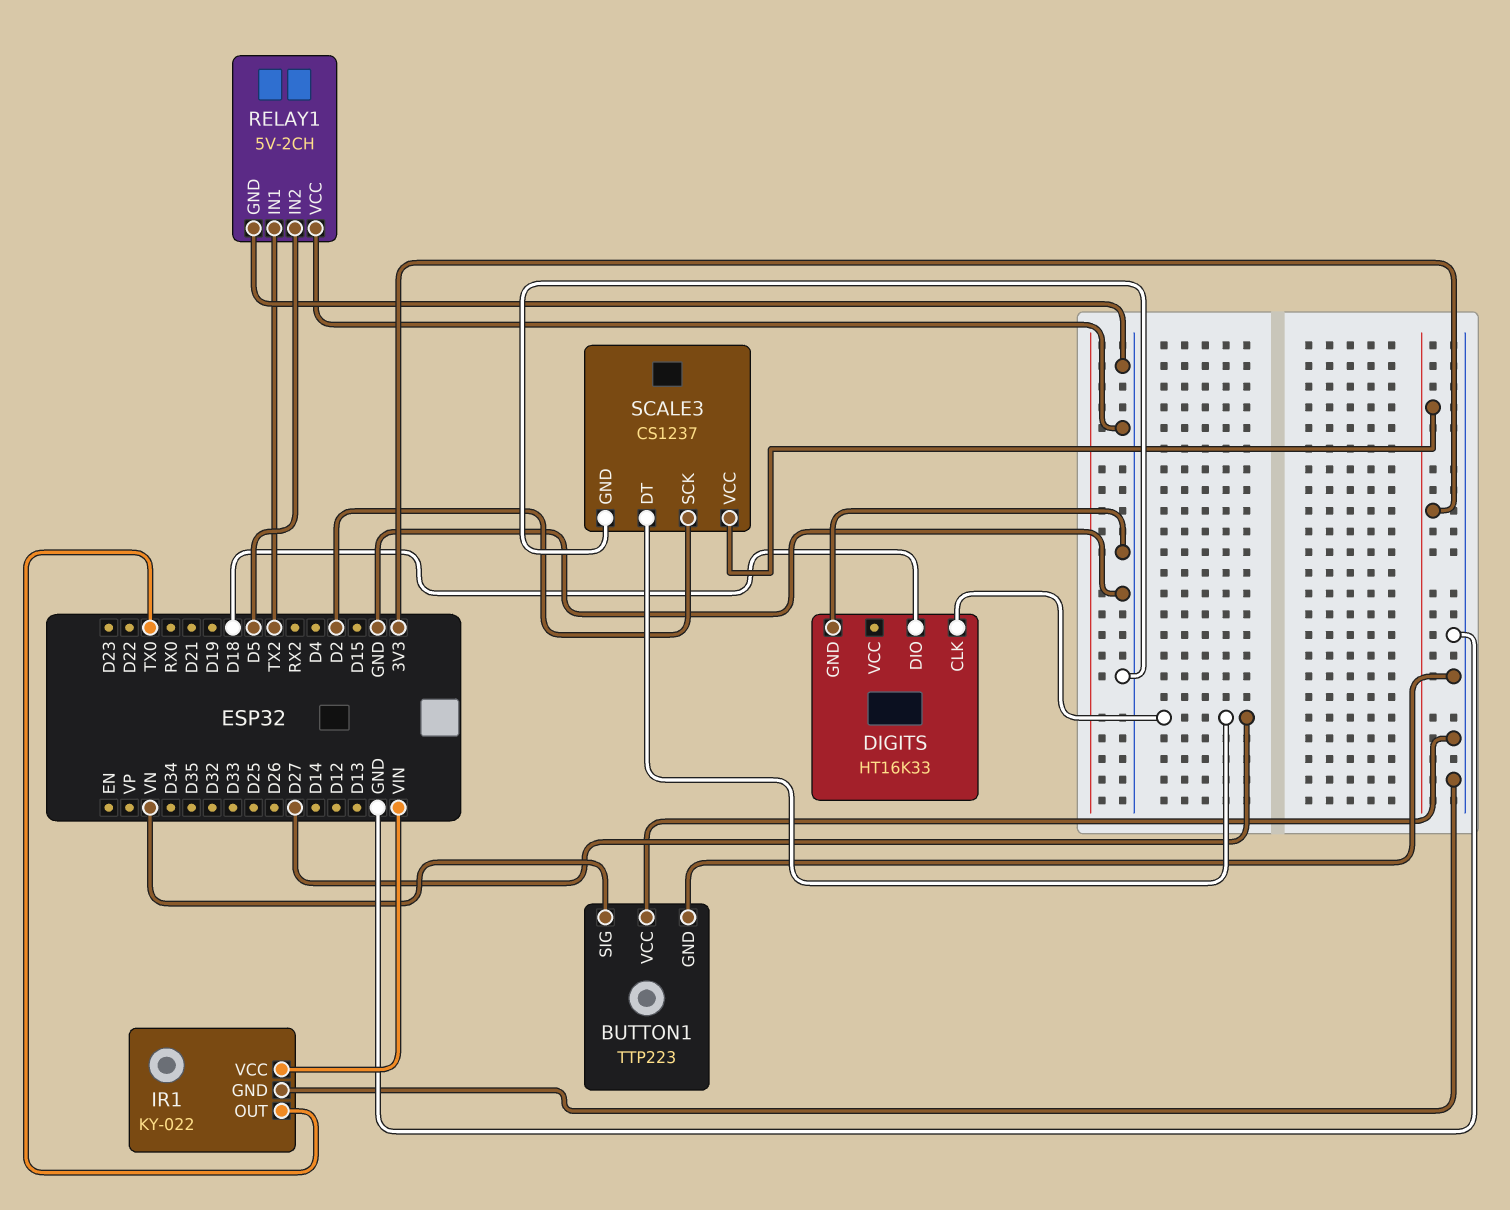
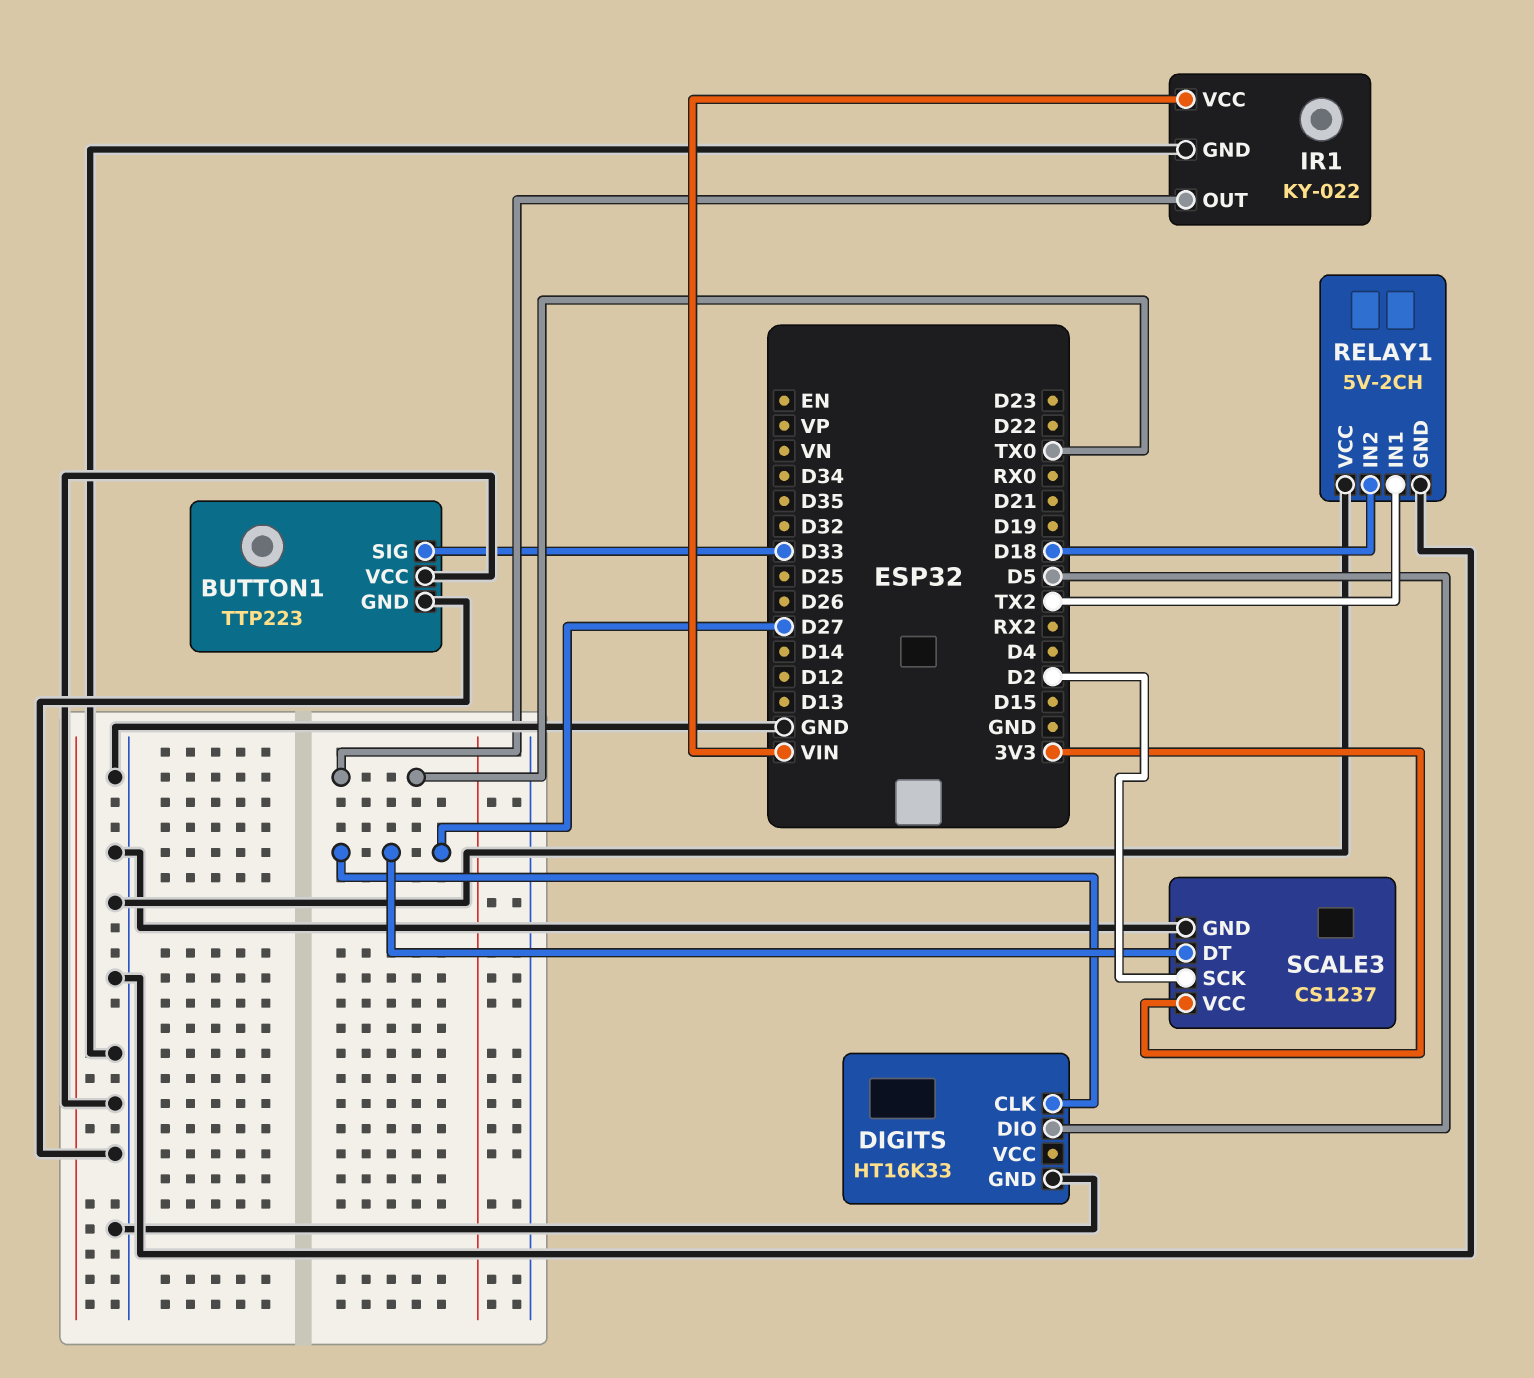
BUTTON1 pin SIG: VN -> D33
DIGITS pin DIO: D18 -> D5
RELAY1 pin IN2: D5 -> D18

